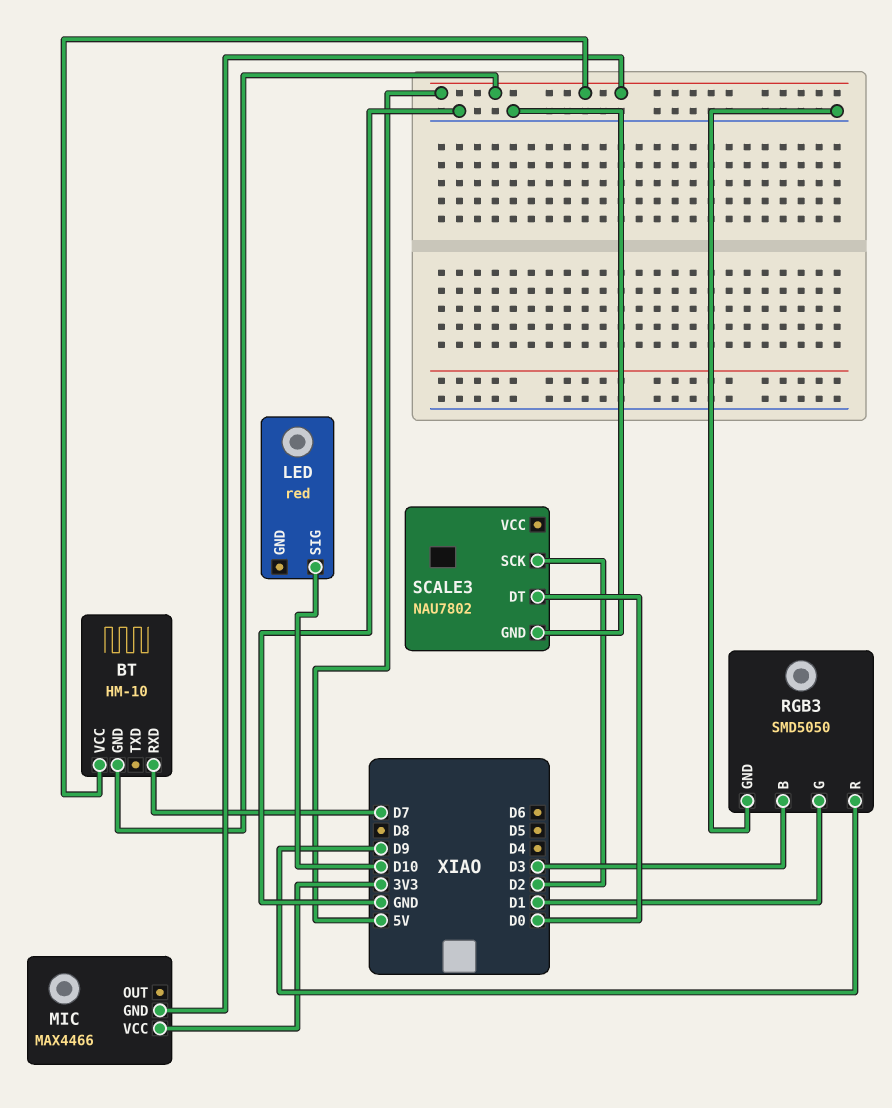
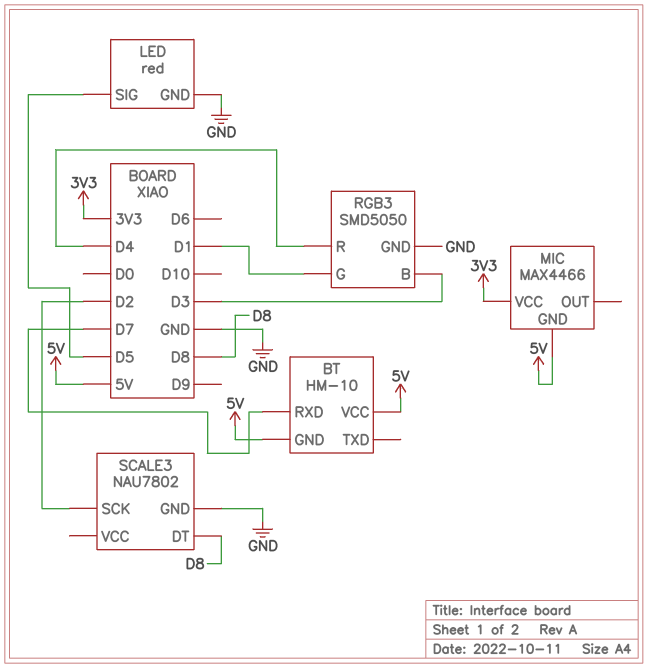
LED pin GND: none -> GND
LED pin SIG: D10 -> D5
RGB3 pin R: D9 -> D4
SCALE3 pin DT: D0 -> D8

